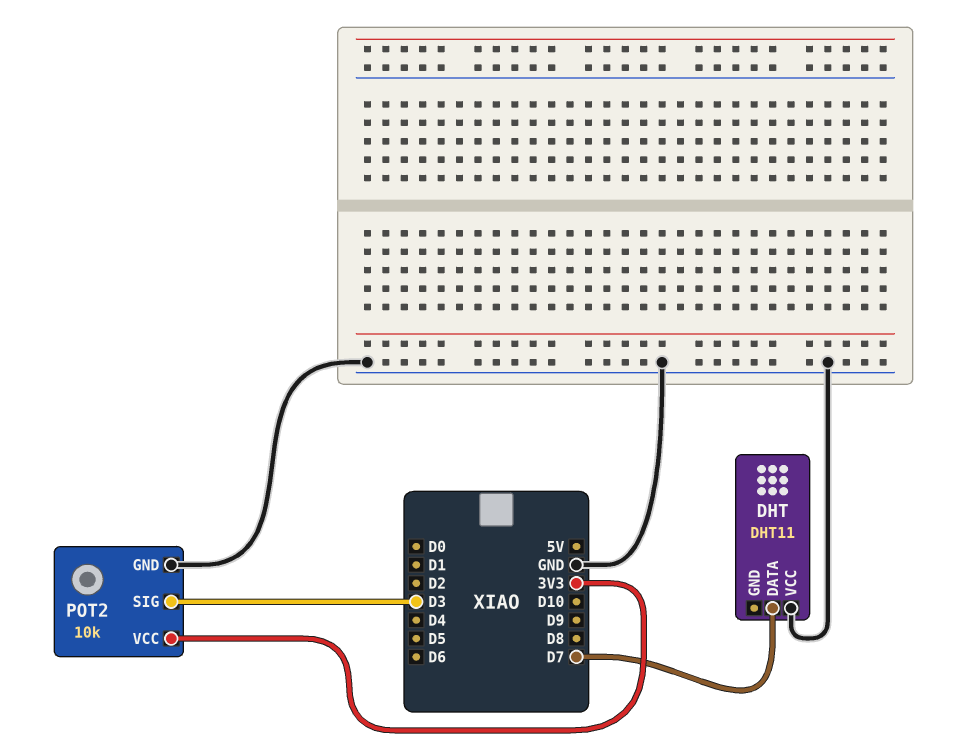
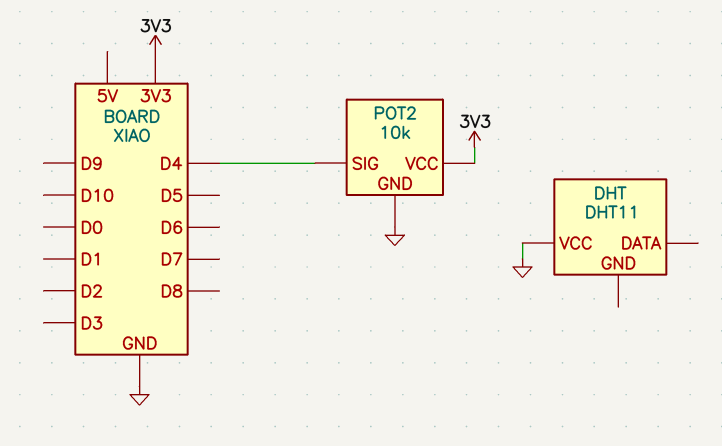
DHT pin DATA: D7 -> none
POT2 pin SIG: D3 -> D4

